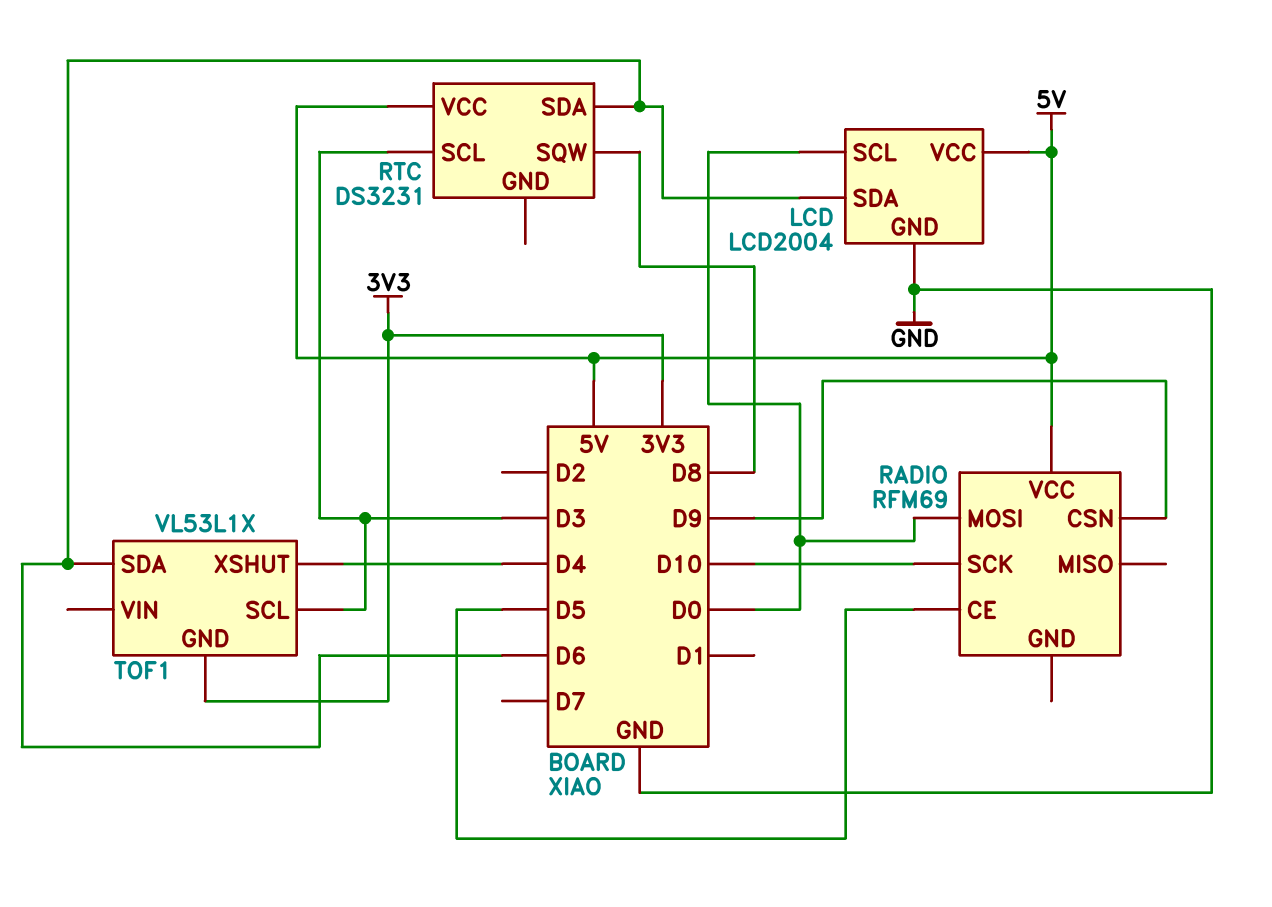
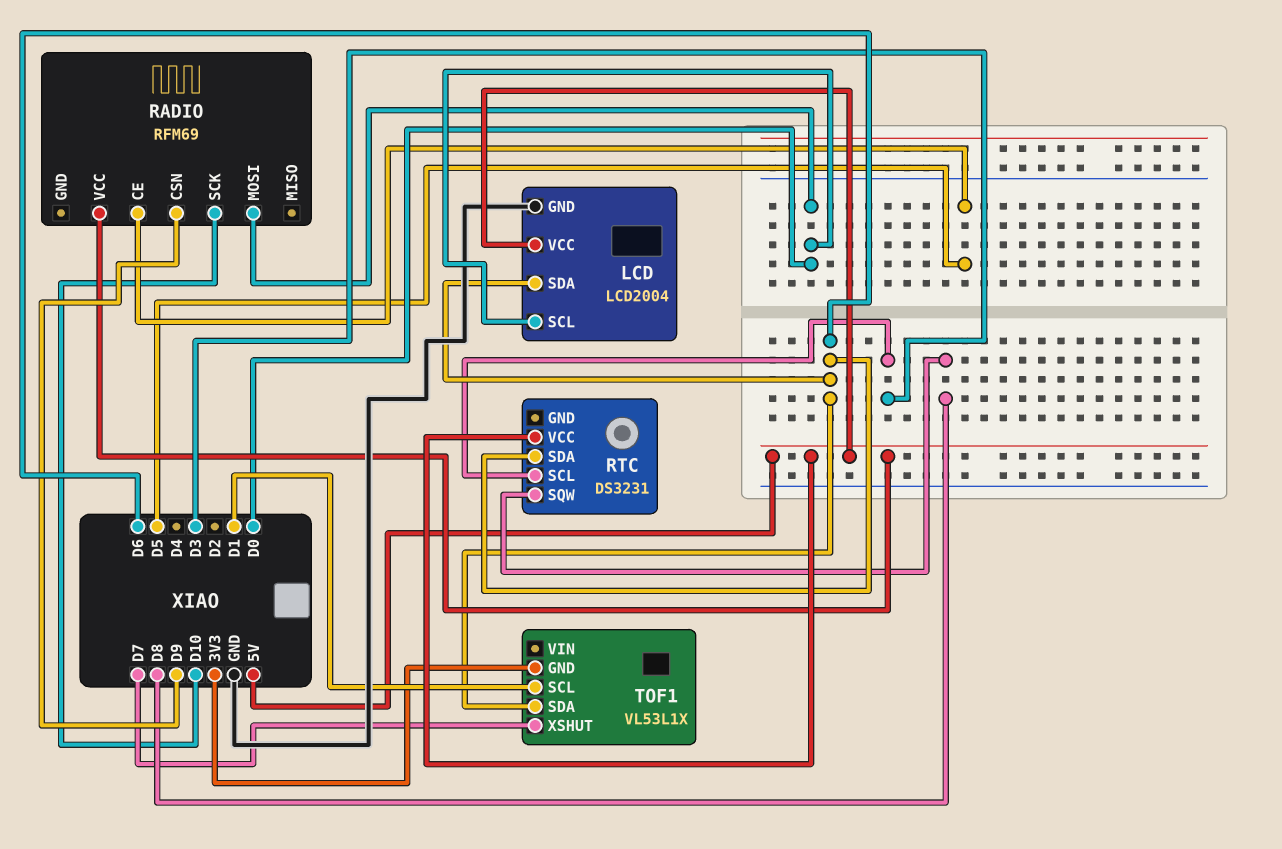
TOF1 pin SCL: D3 -> D1
TOF1 pin XSHUT: D4 -> D7

